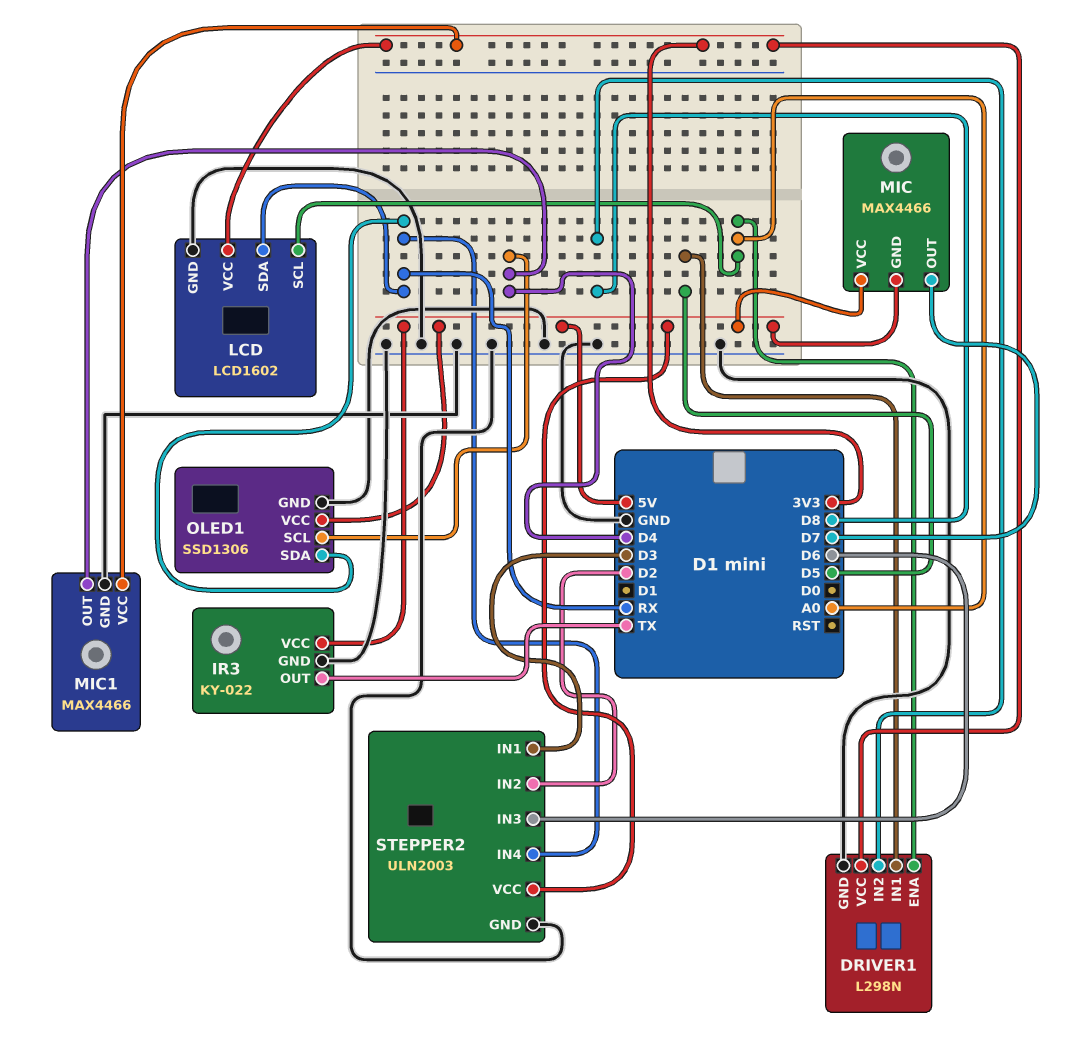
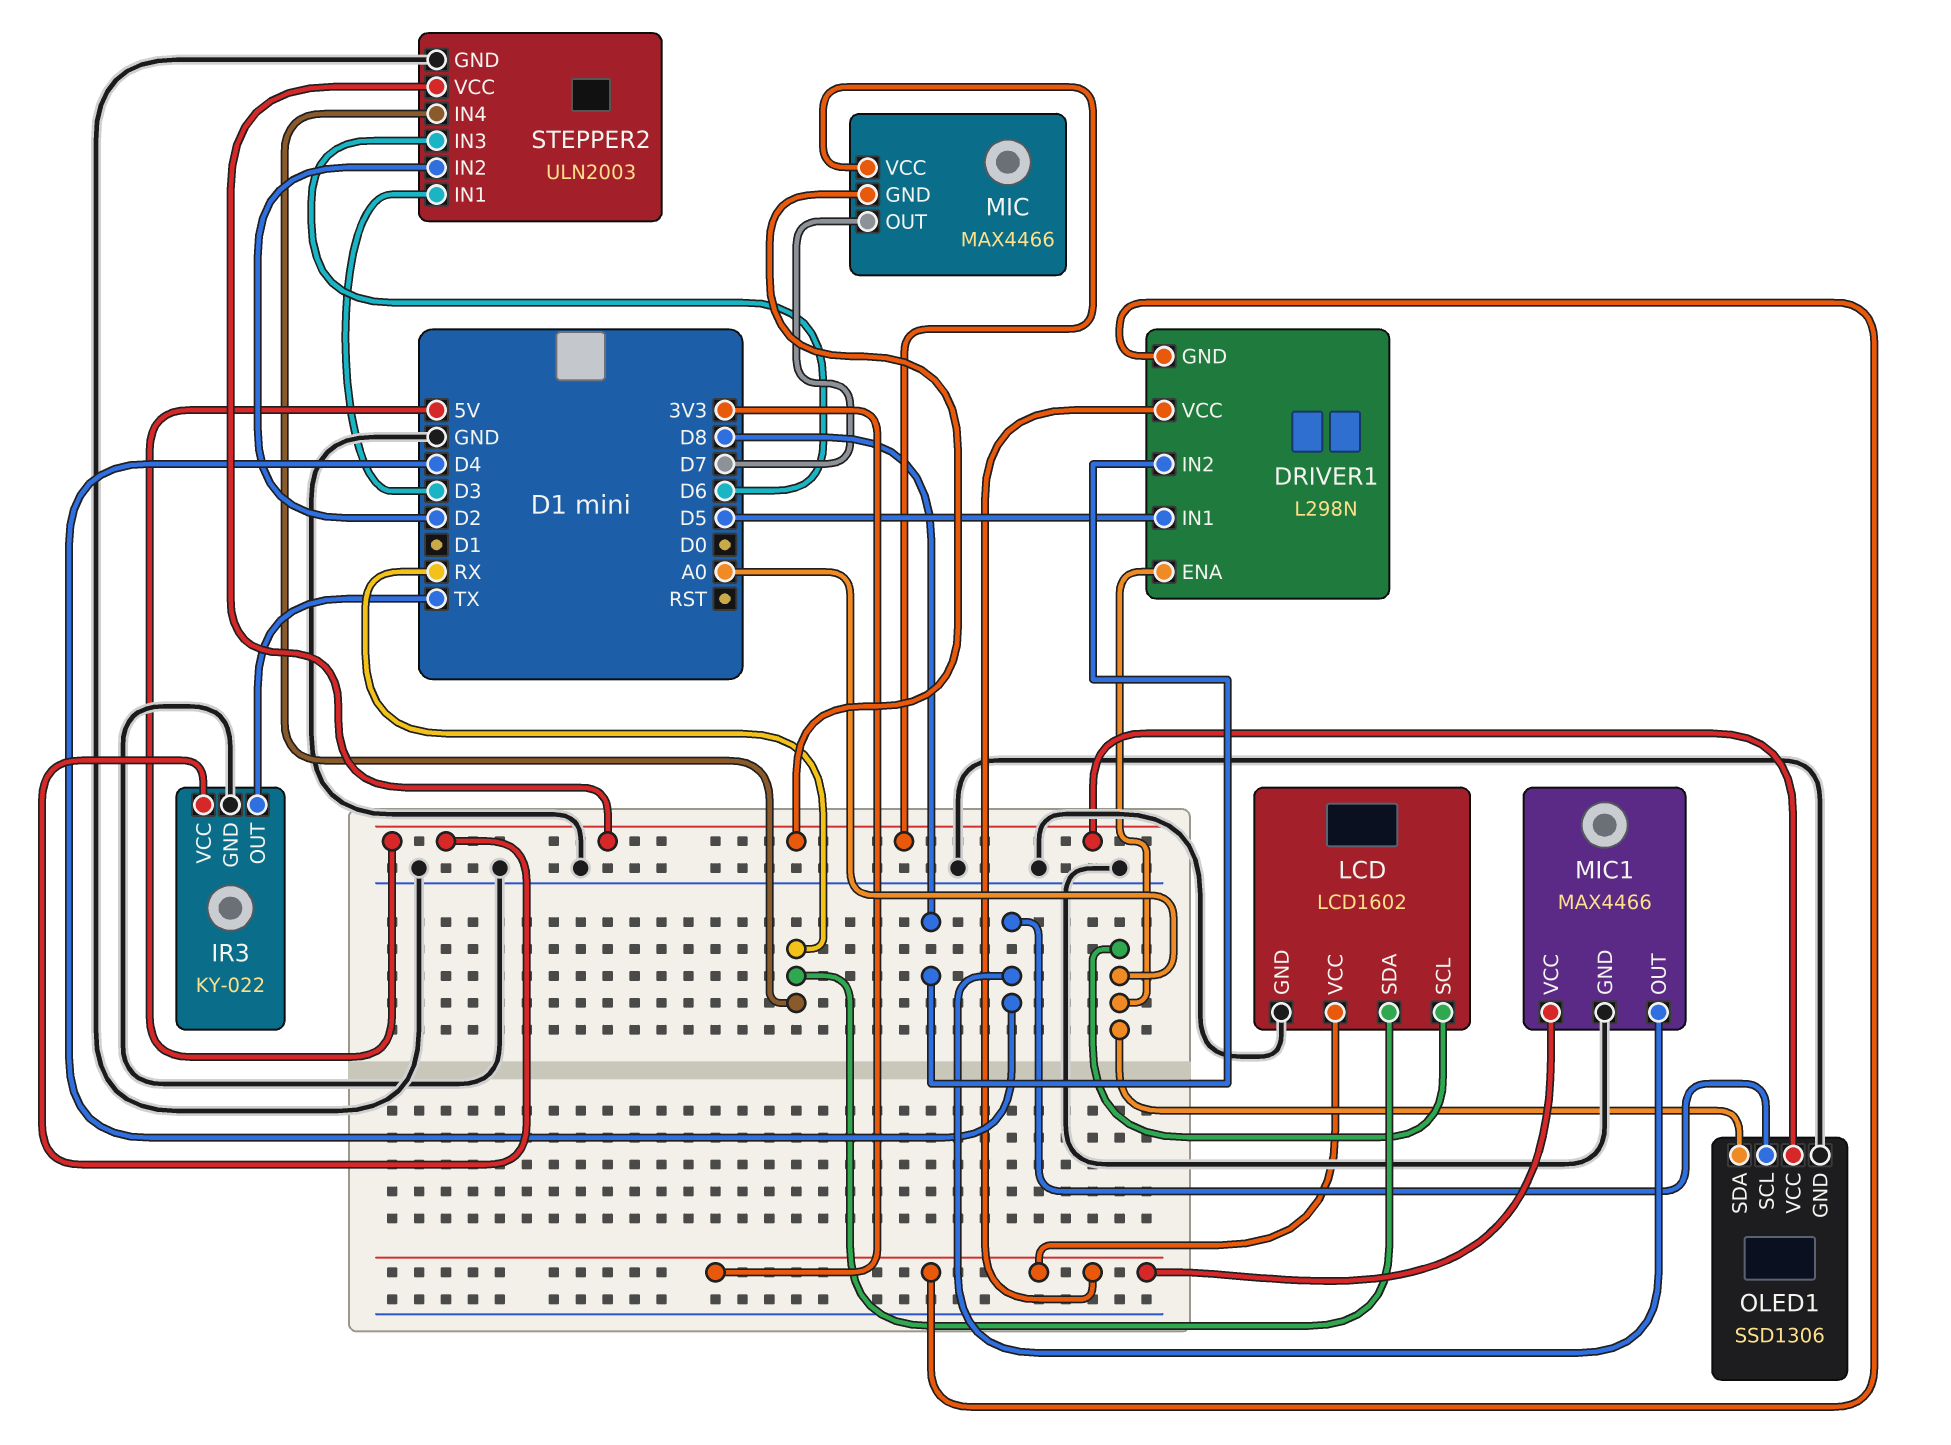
DRIVER1 pin GND: GND -> 3V3
OLED1 pin SDA: RX -> A0

